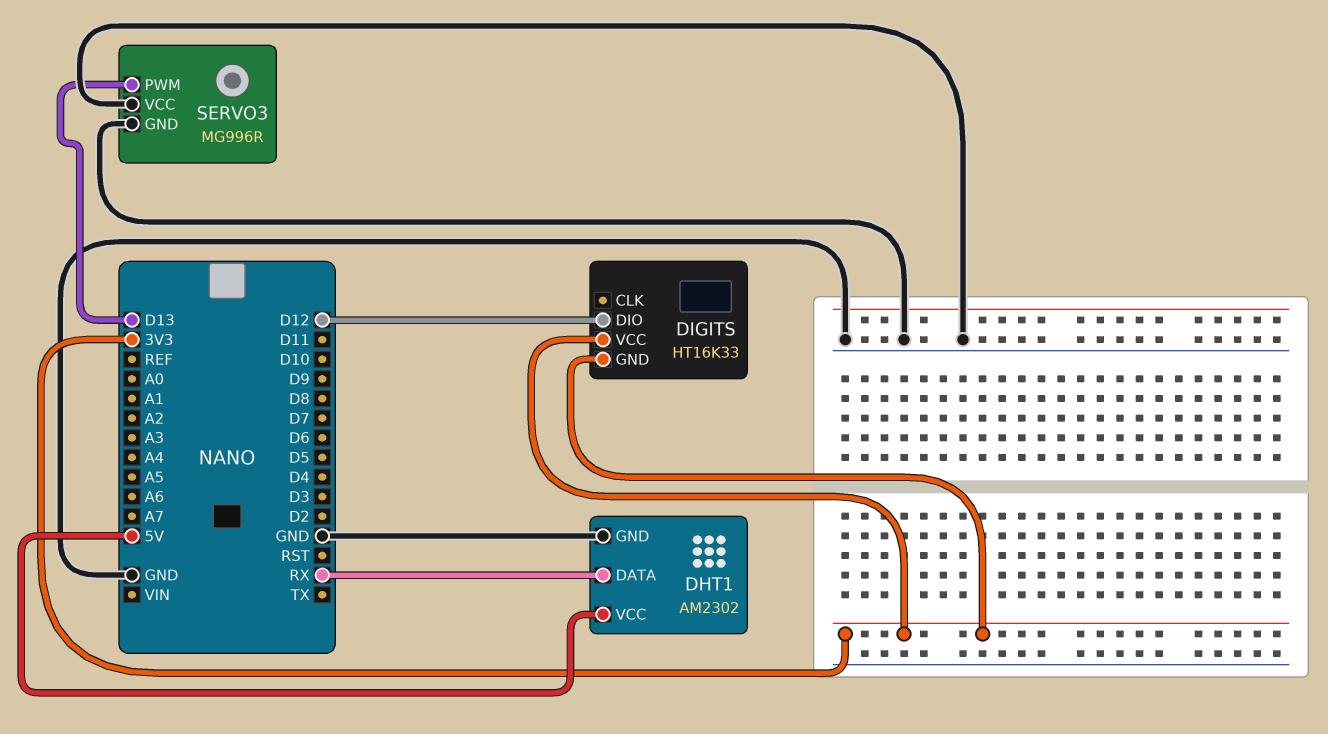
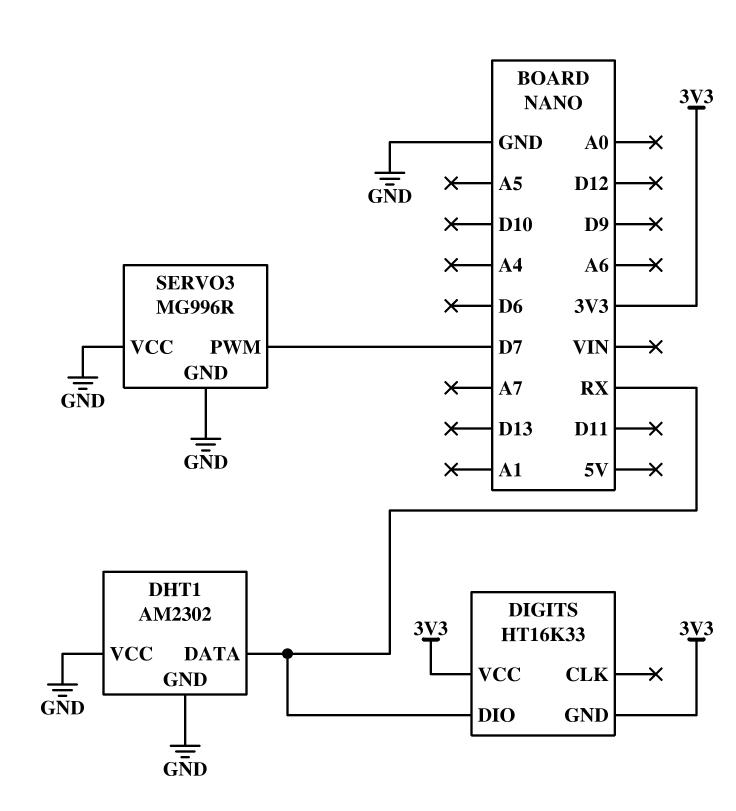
DHT1 pin VCC: 5V -> GND
DIGITS pin DIO: D12 -> RX
SERVO3 pin PWM: D13 -> D7

